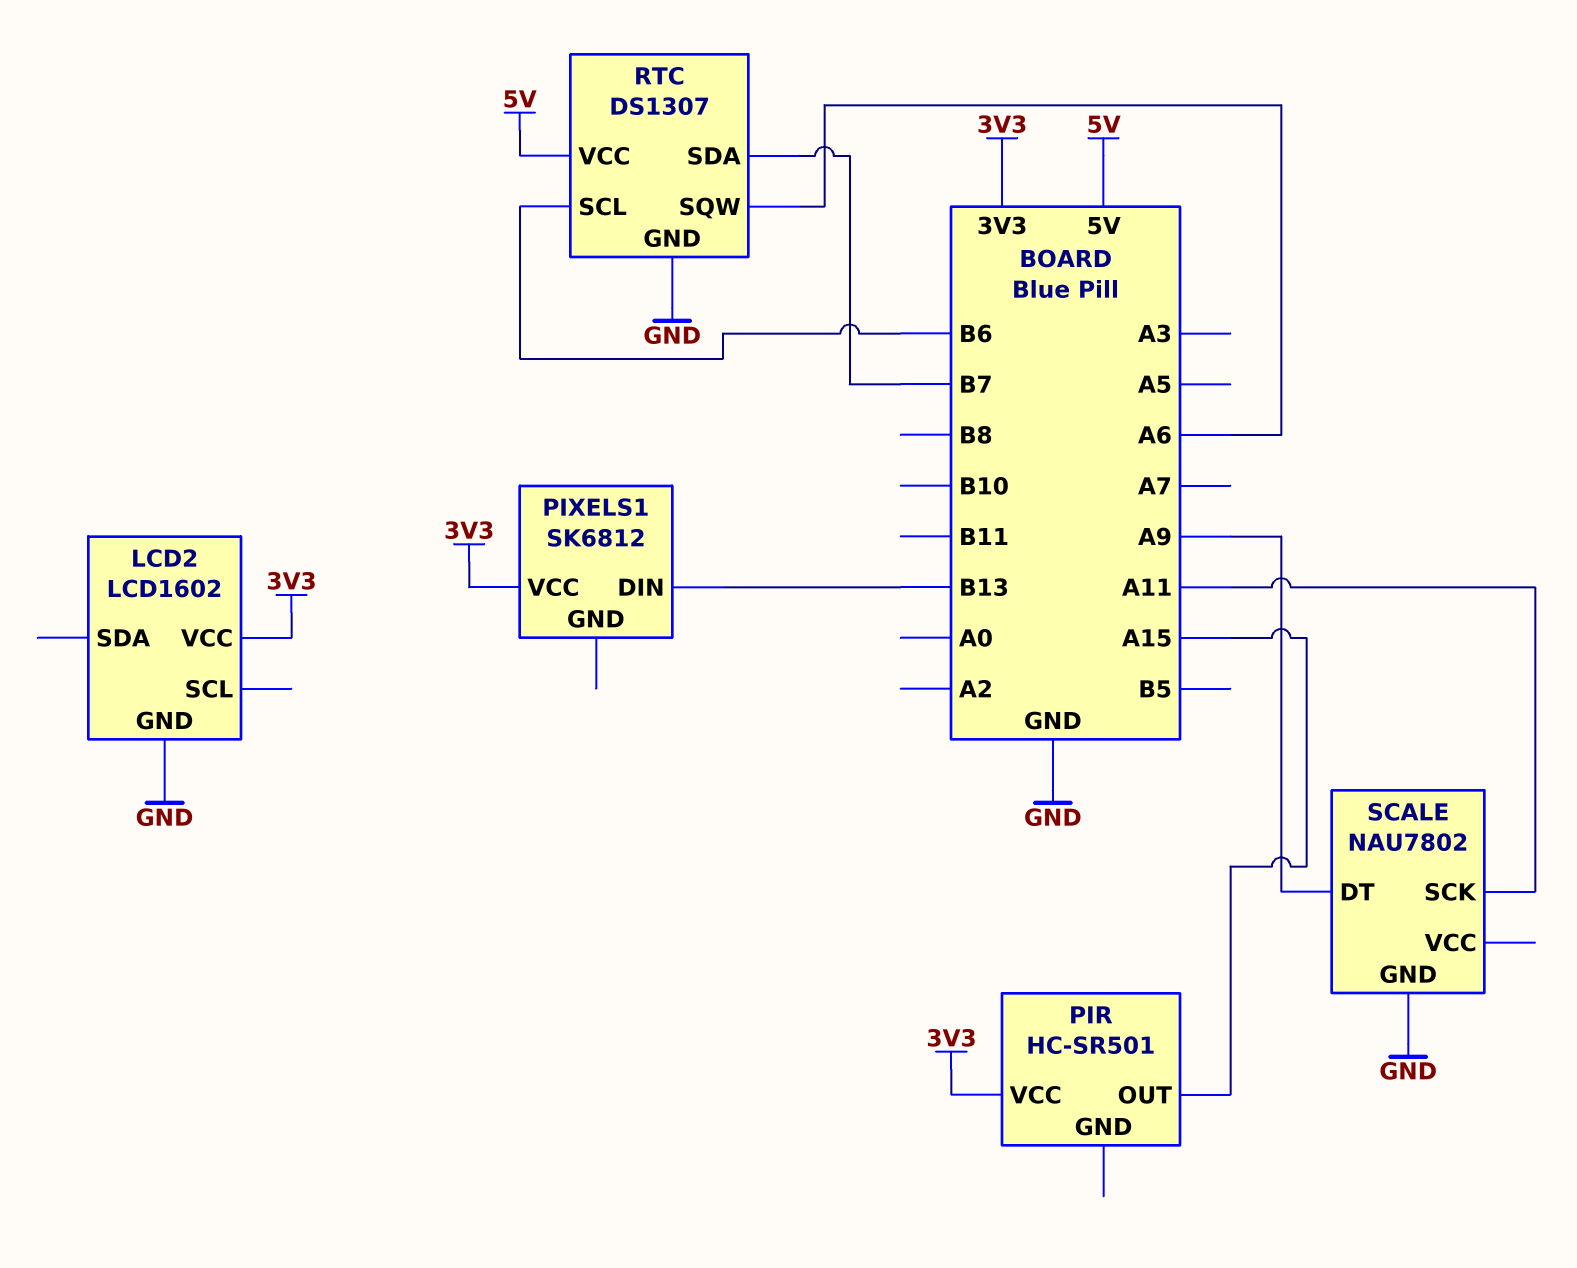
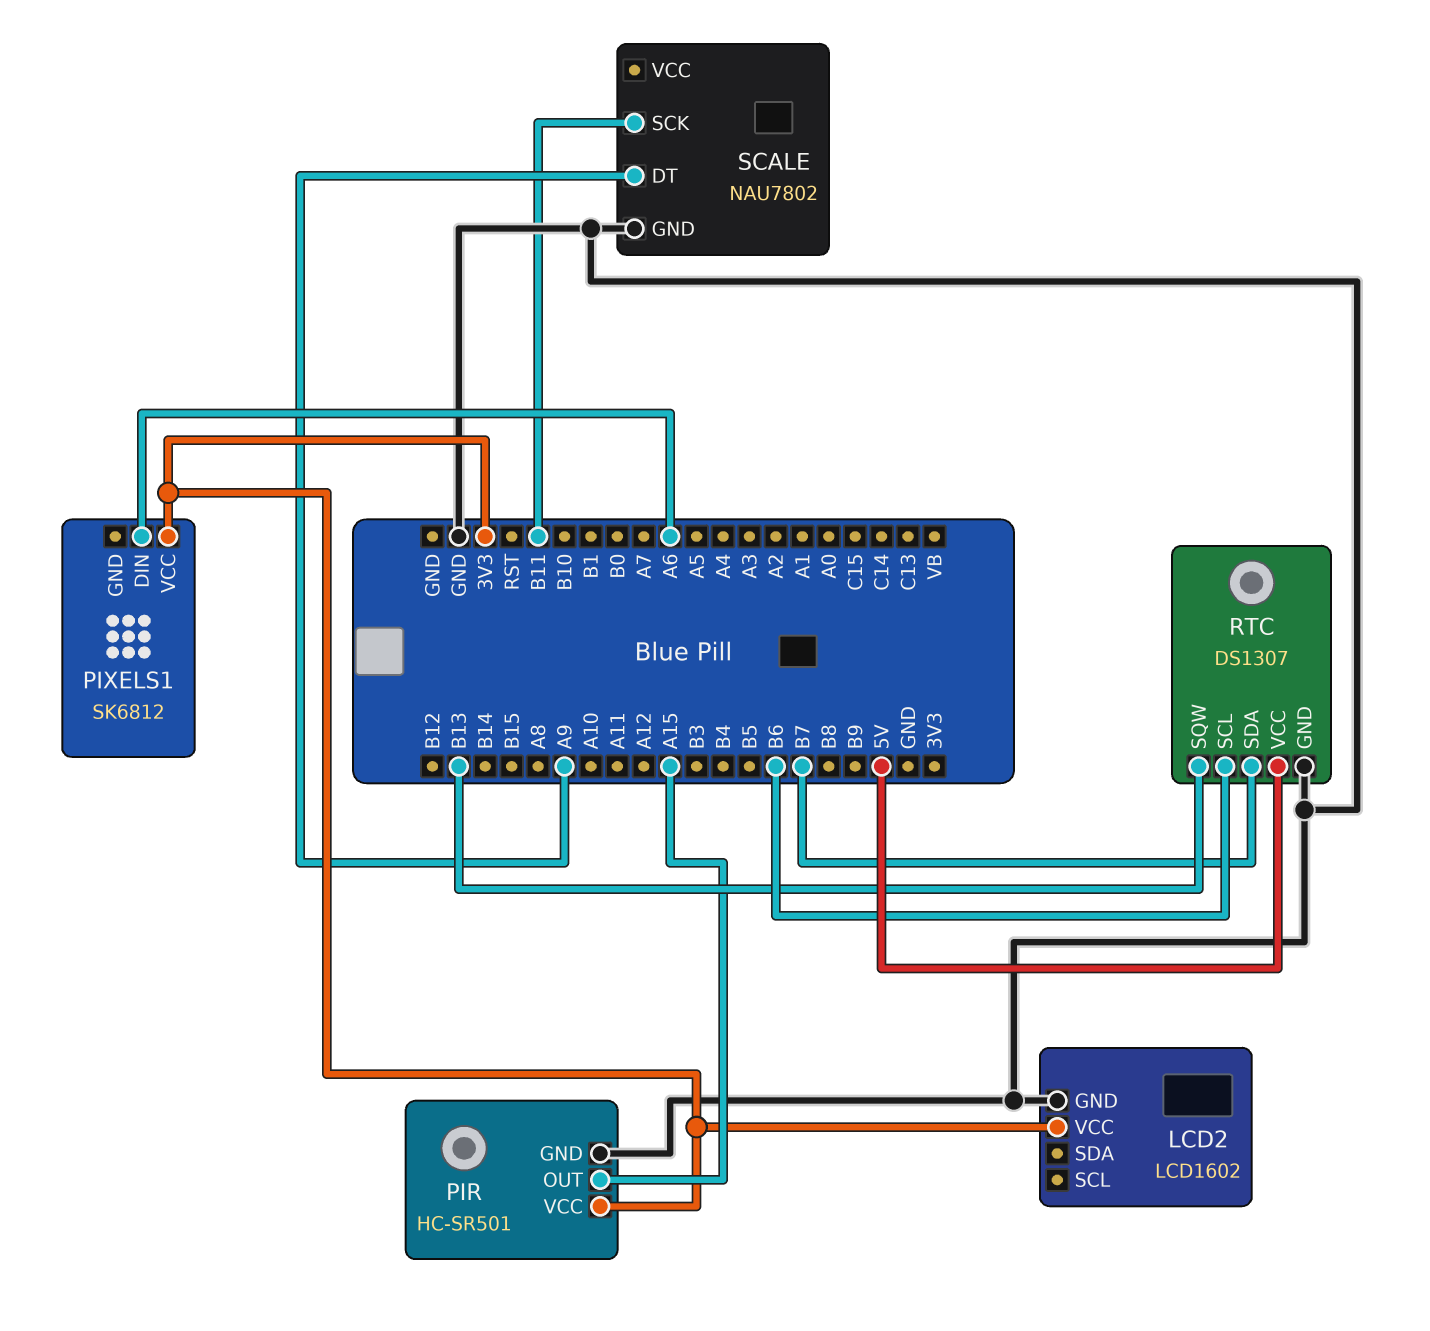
PIR pin GND: none -> GND
PIXELS1 pin DIN: B13 -> A6
RTC pin SQW: A6 -> B13
SCALE pin SCK: A11 -> B11

